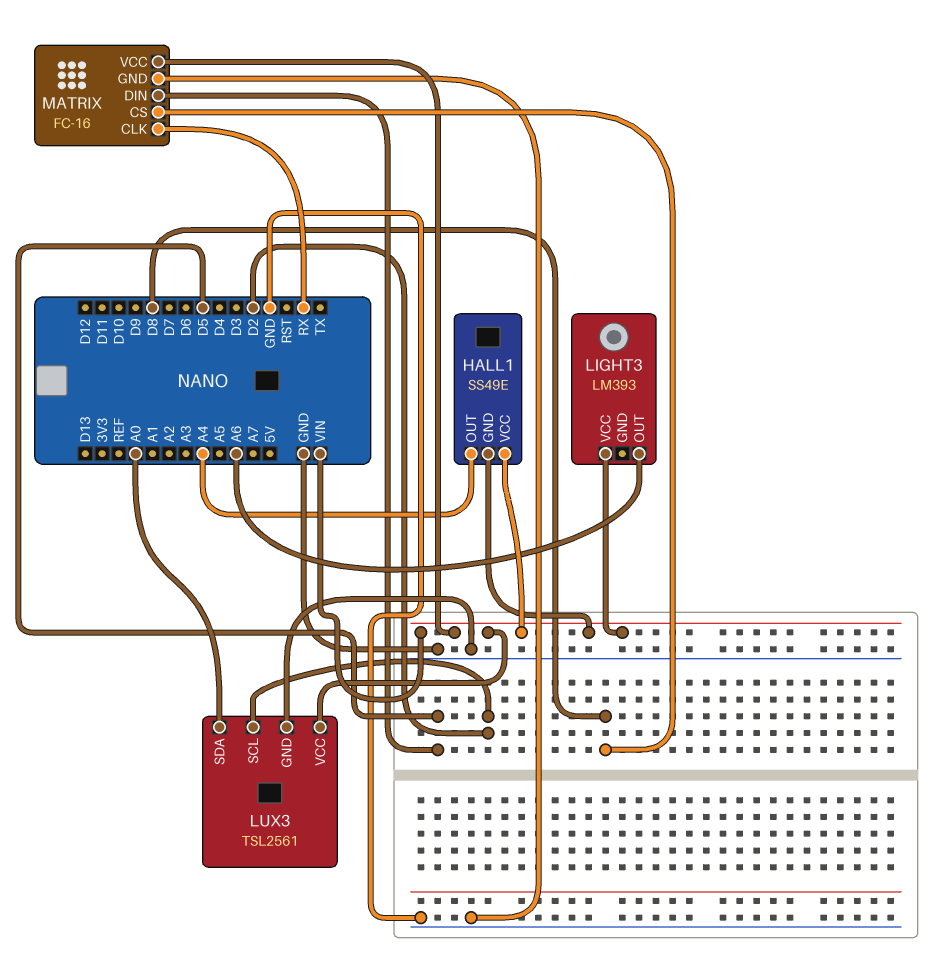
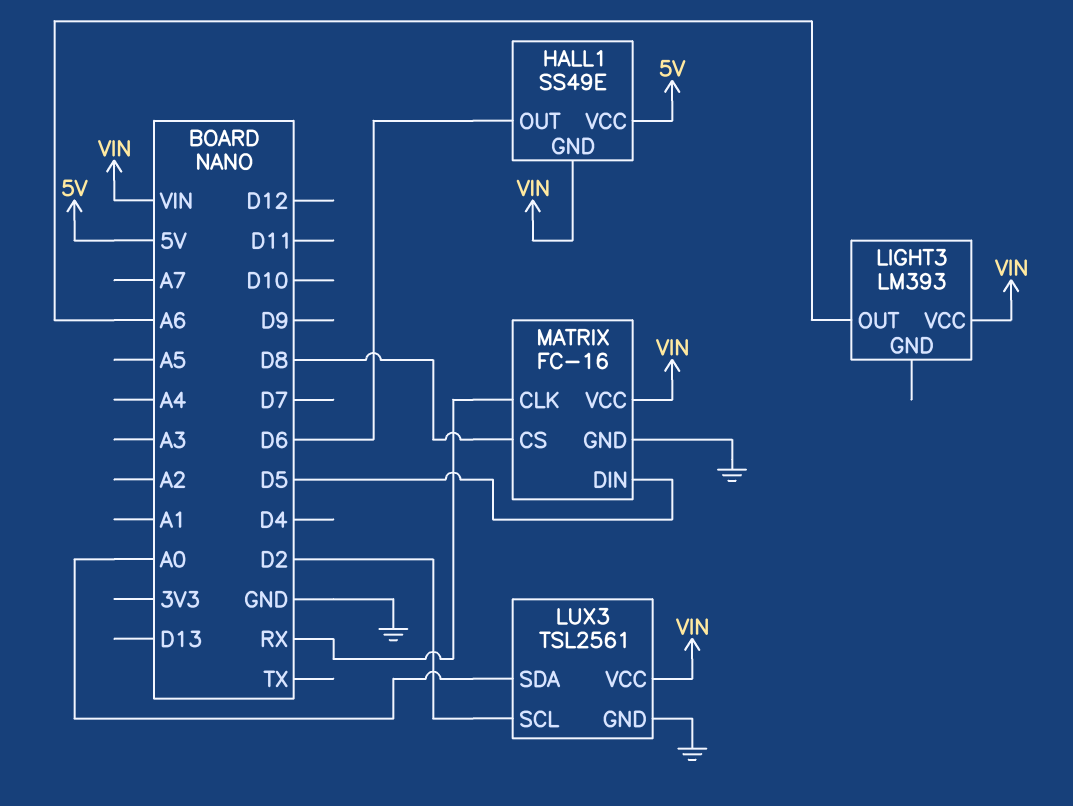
HALL1 pin OUT: A4 -> D6
HALL1 pin VCC: VIN -> 5V

